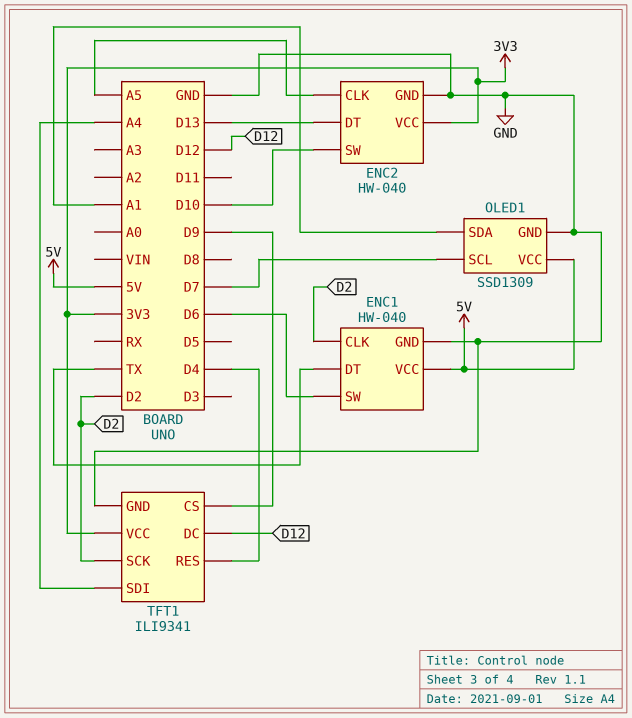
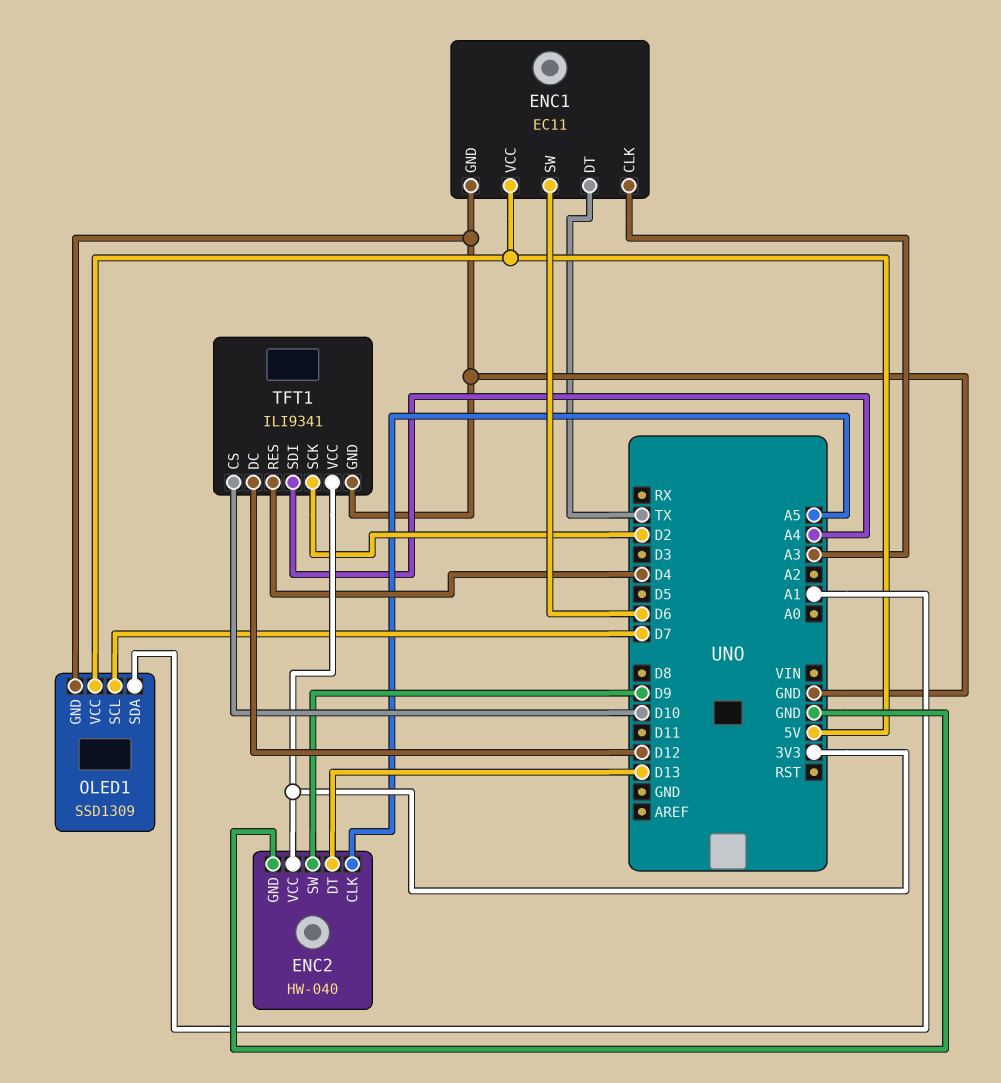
ENC1: HW-040 -> EC11
ENC1 pin CLK: D2 -> A3
ENC2 pin SW: D10 -> D9
TFT1 pin CS: D9 -> D10

